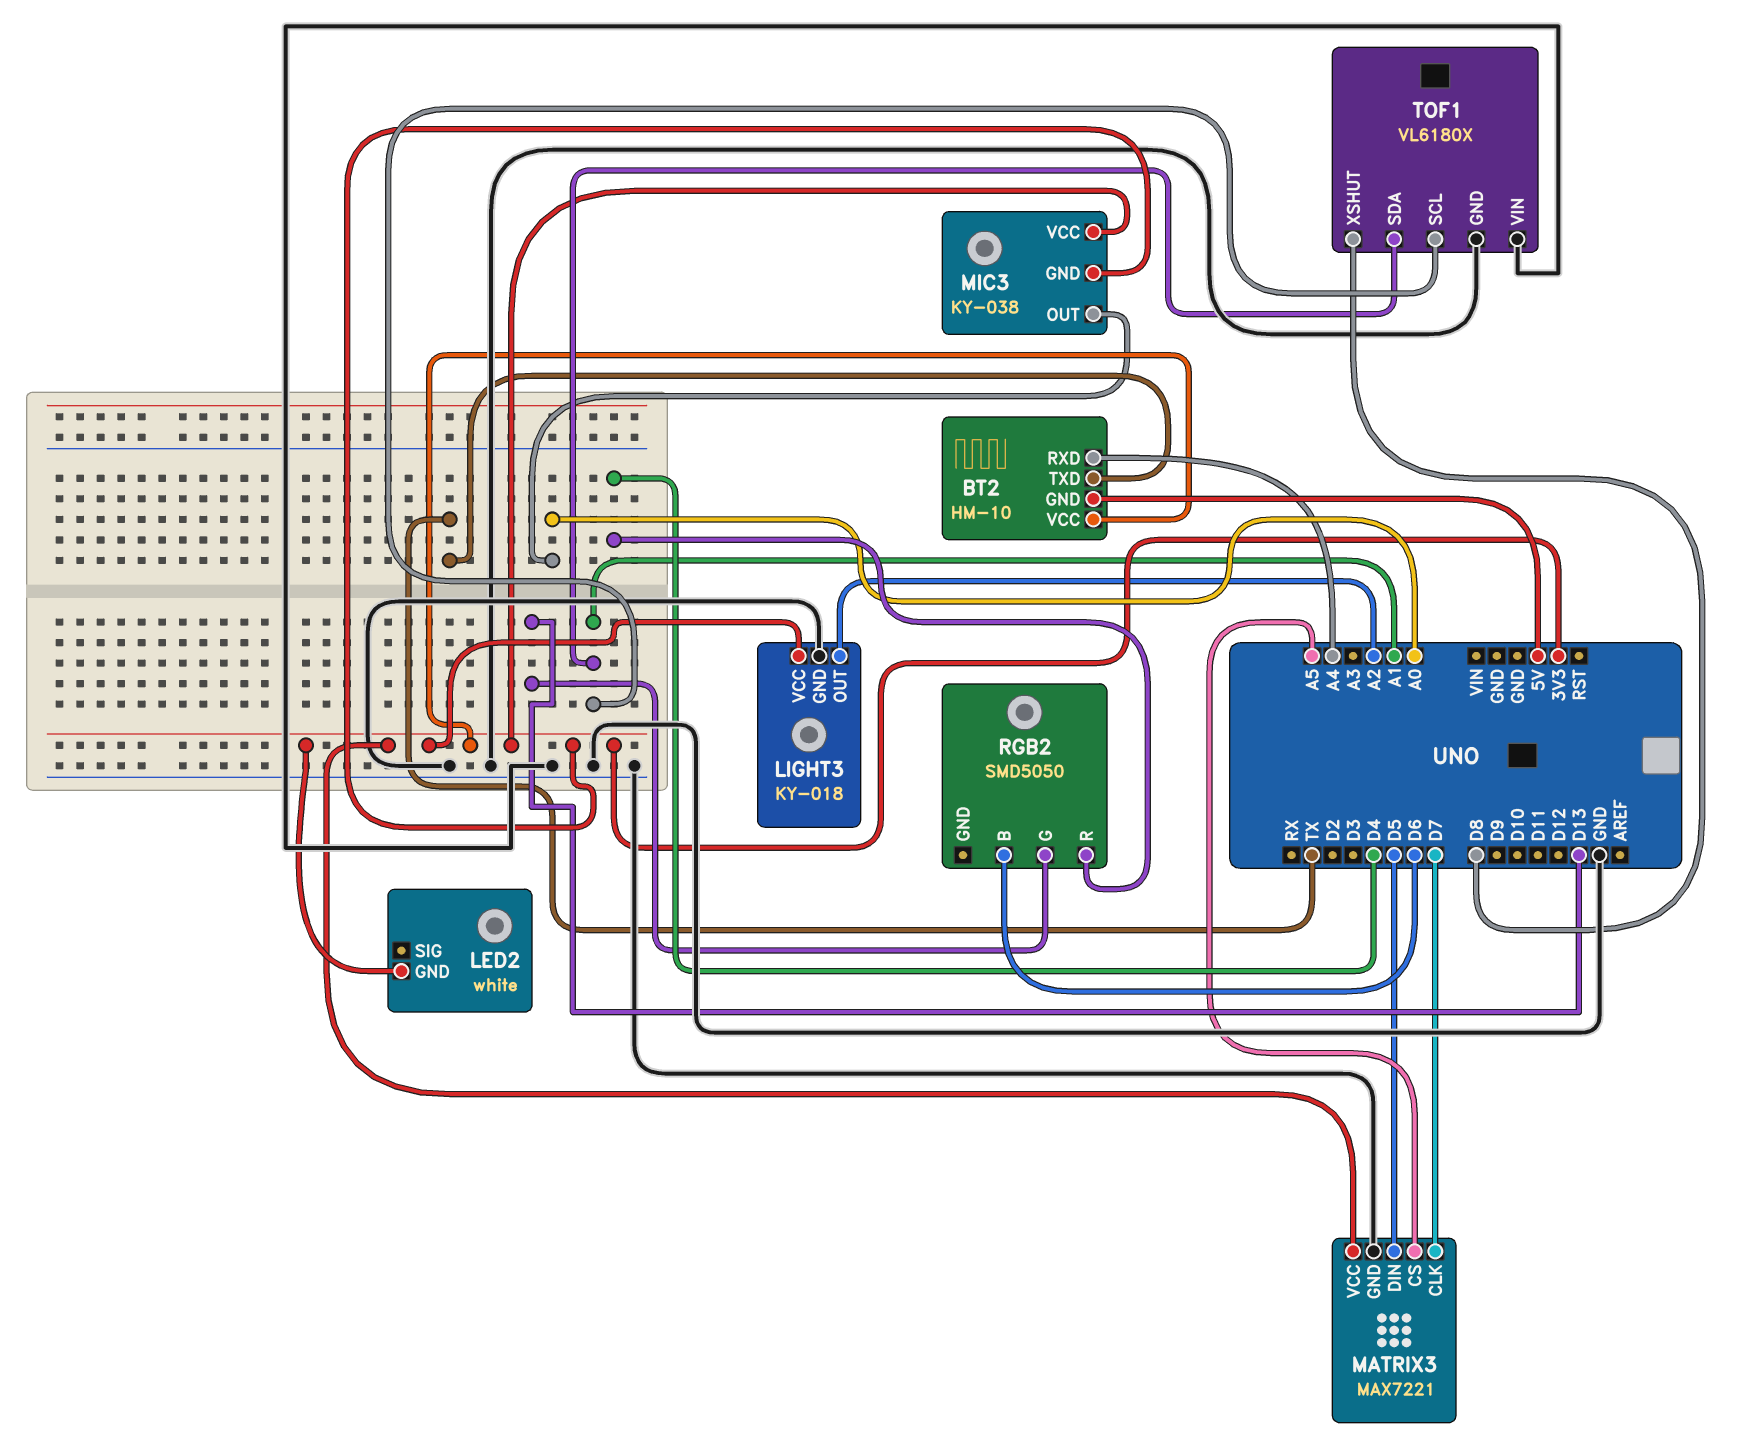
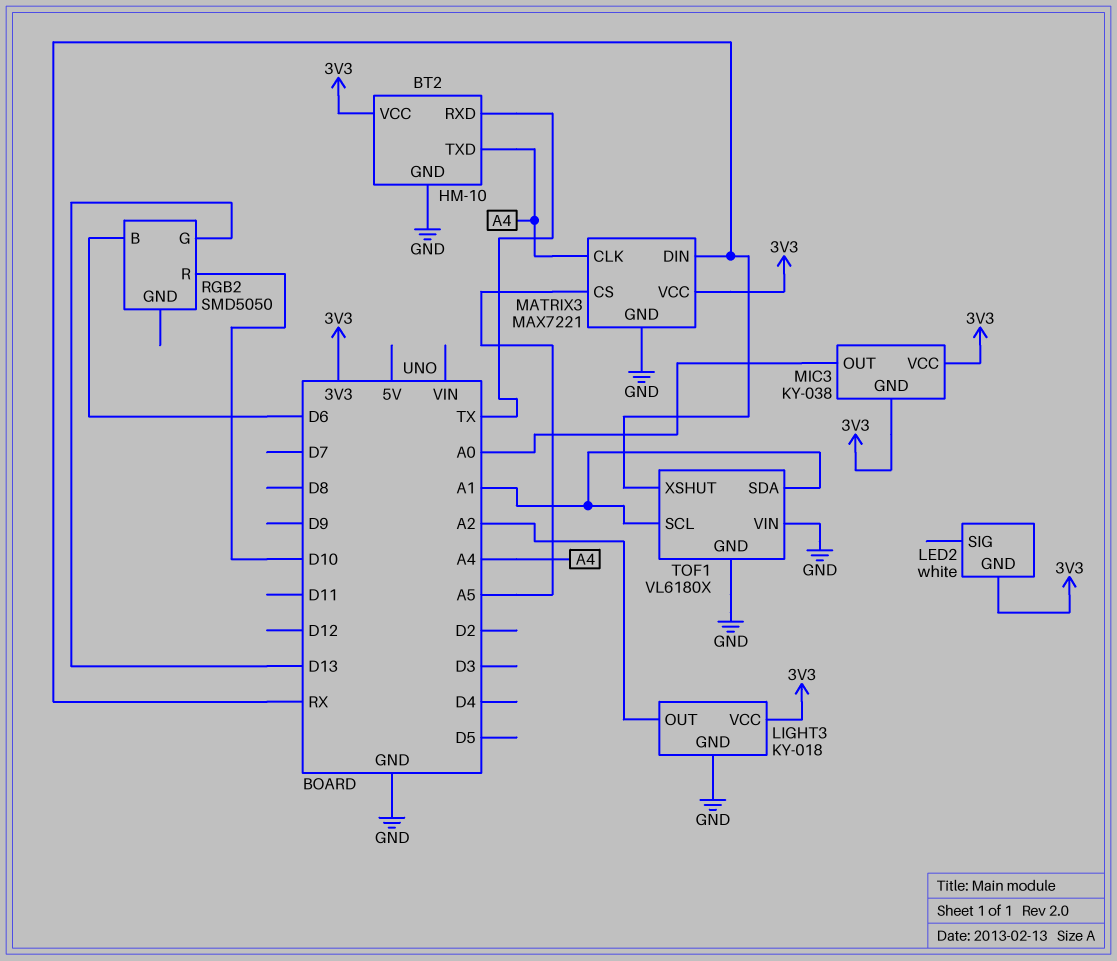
BT2 pin GND: 5V -> GND
BT2 pin RXD: A4 -> TX
BT2 pin TXD: TX -> A4
MATRIX3 pin CLK: D7 -> A4
MATRIX3 pin DIN: D5 -> RX
RGB2 pin R: D4 -> D10
TOF1 pin XSHUT: D8 -> RX

